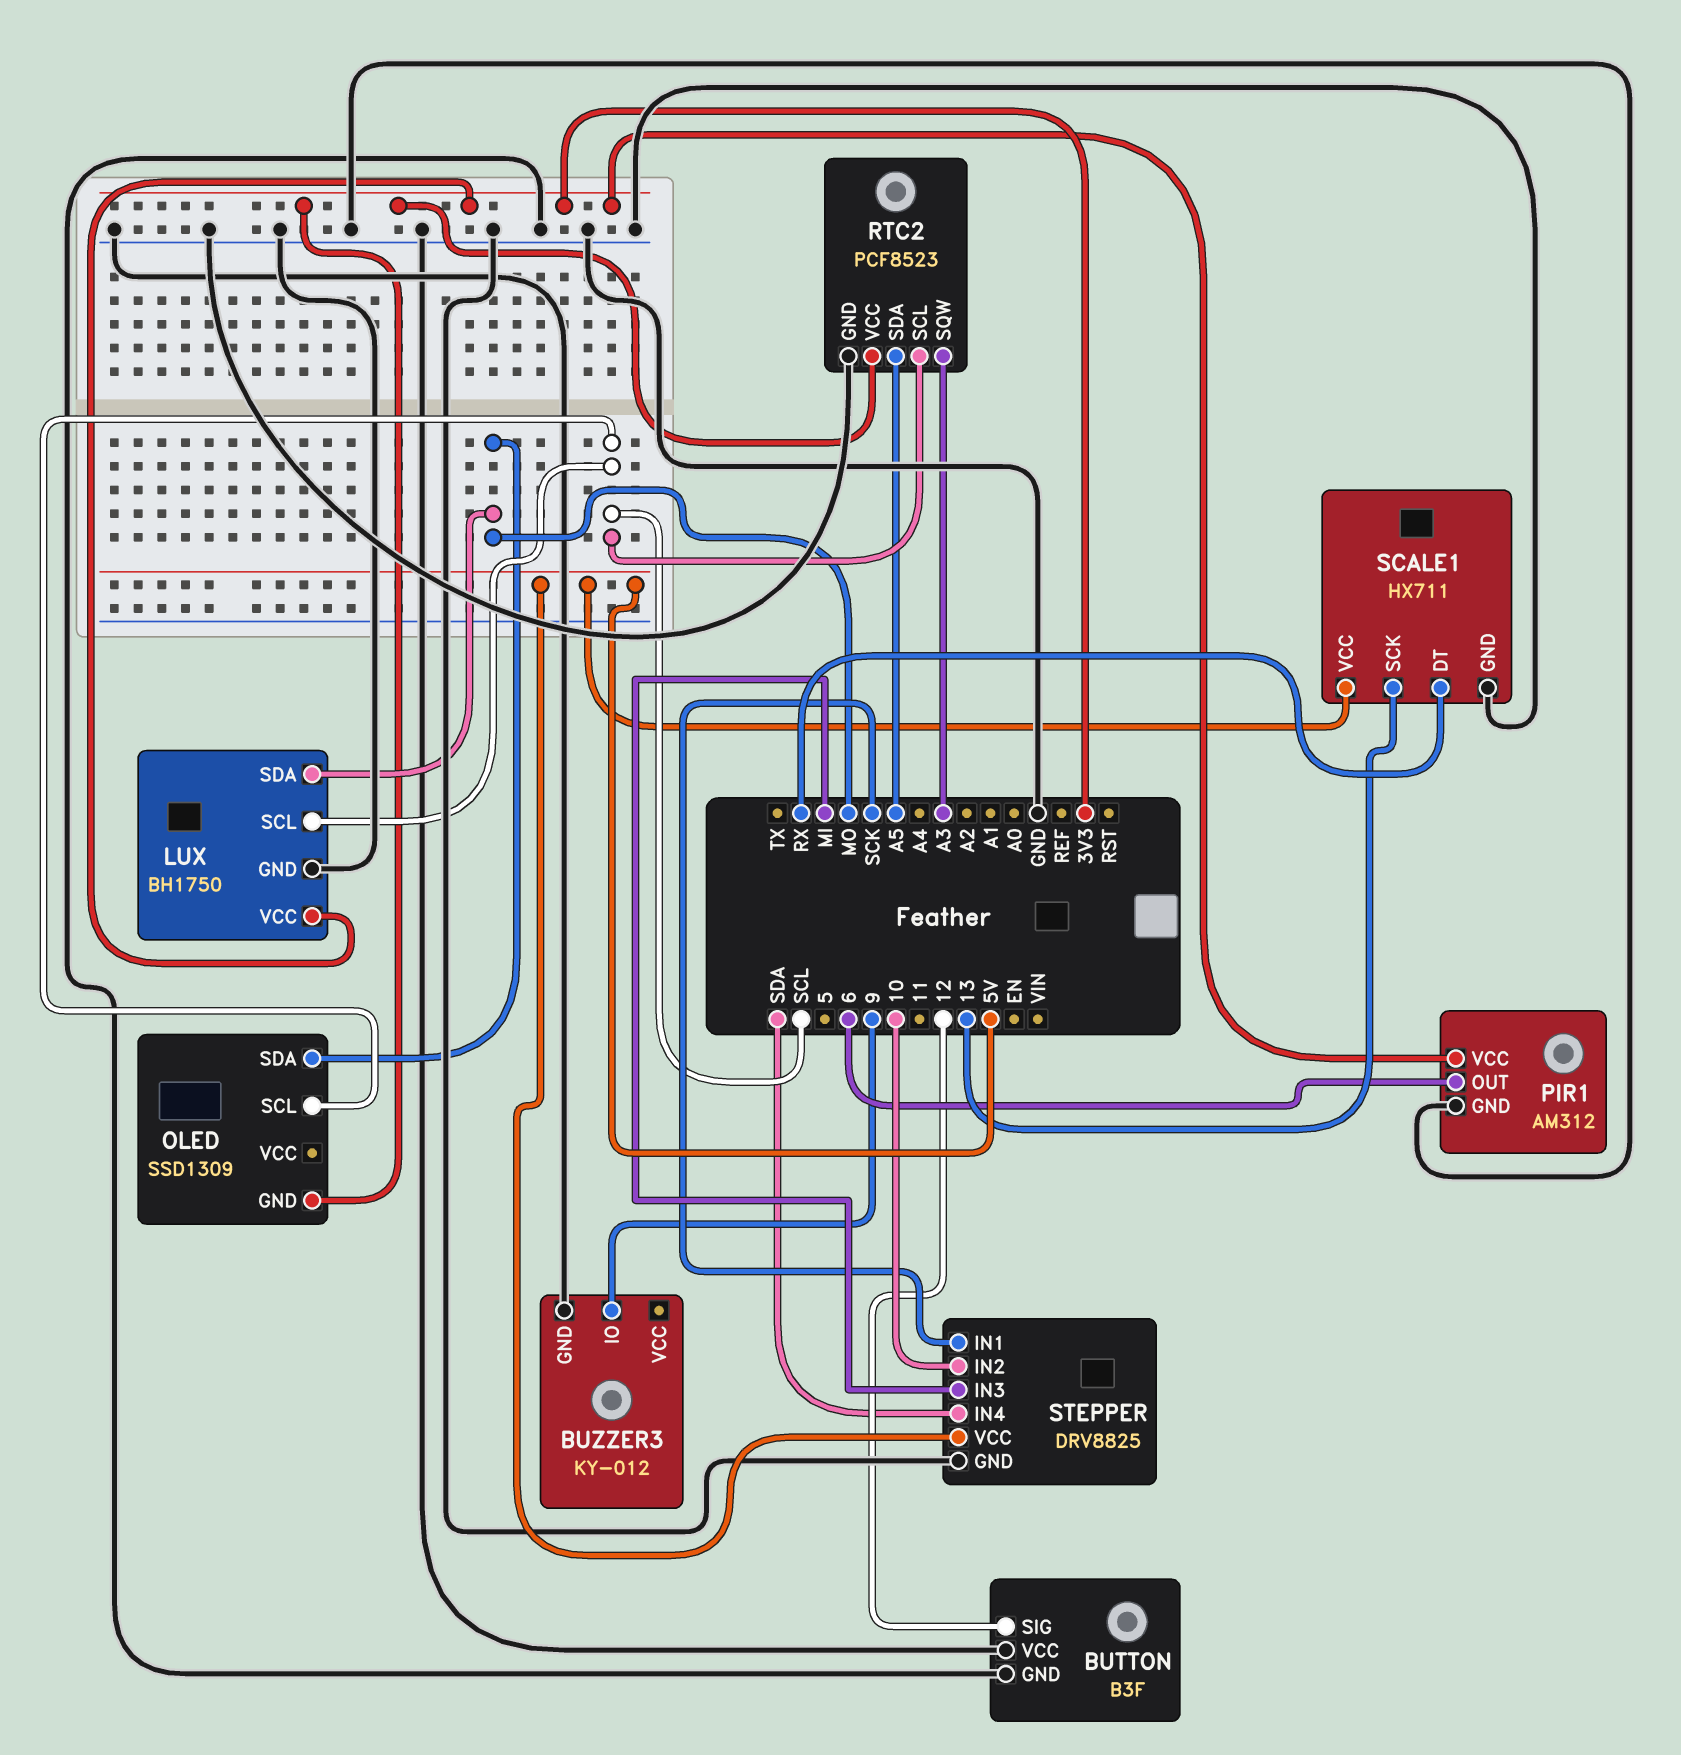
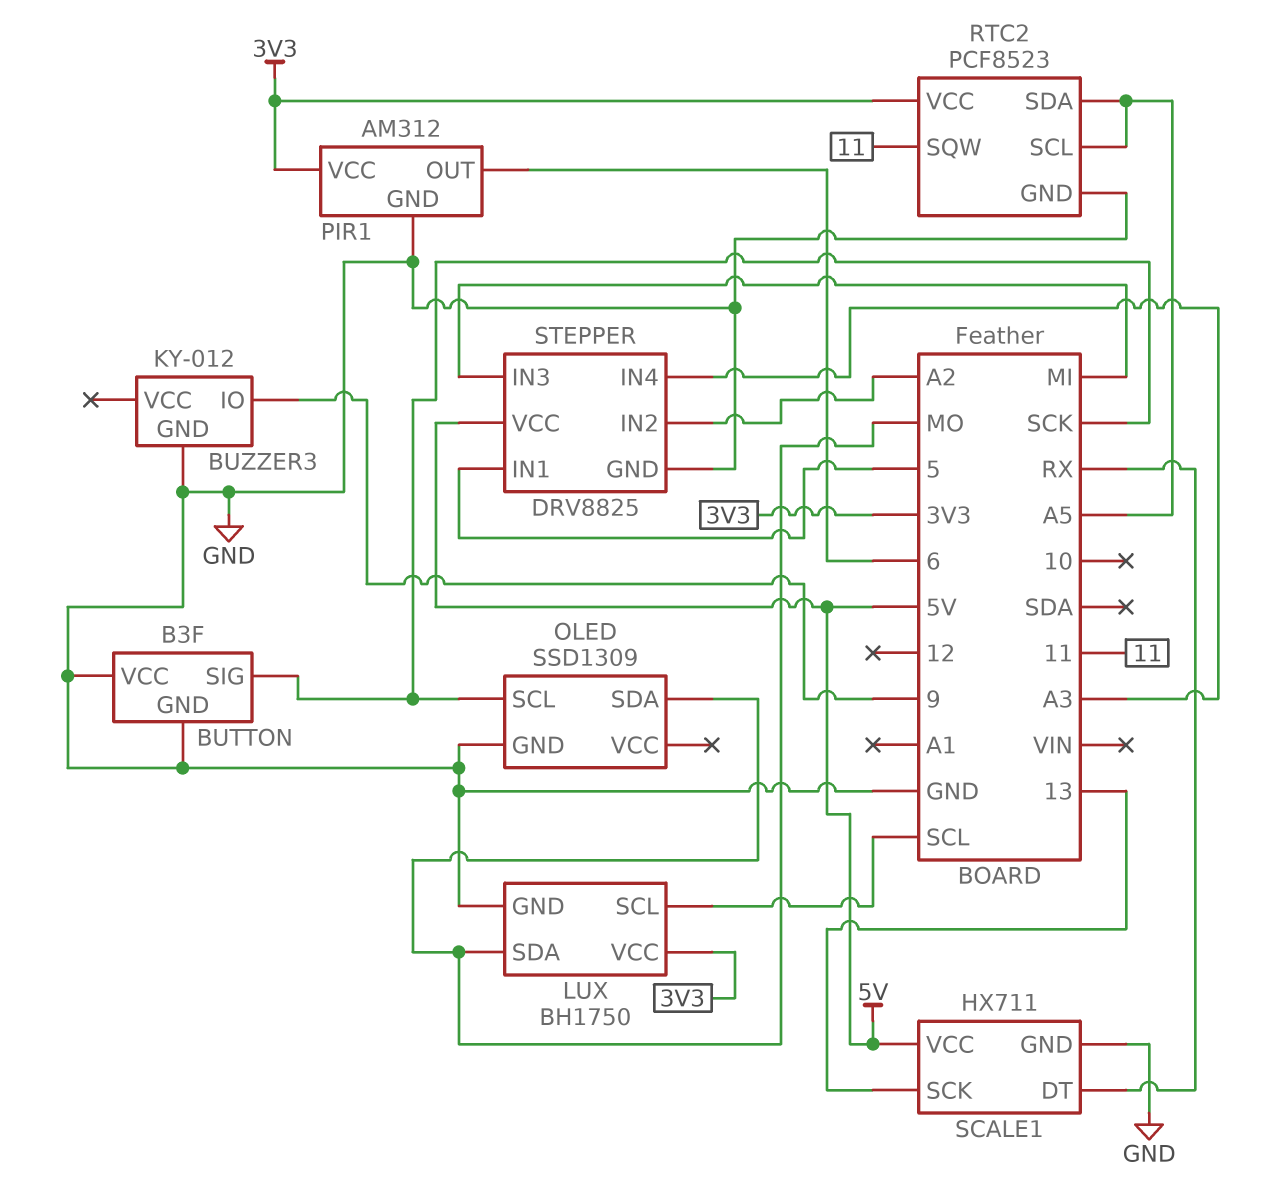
BUTTON pin SIG: 12 -> SCK
OLED pin GND: 3V3 -> GND
OLED pin SCL: SCL -> SCK
RTC2 pin SCL: SCL -> A5
RTC2 pin SQW: A3 -> 11
STEPPER pin IN1: SCK -> 5
STEPPER pin IN2: 10 -> A2
STEPPER pin IN4: SDA -> A3

